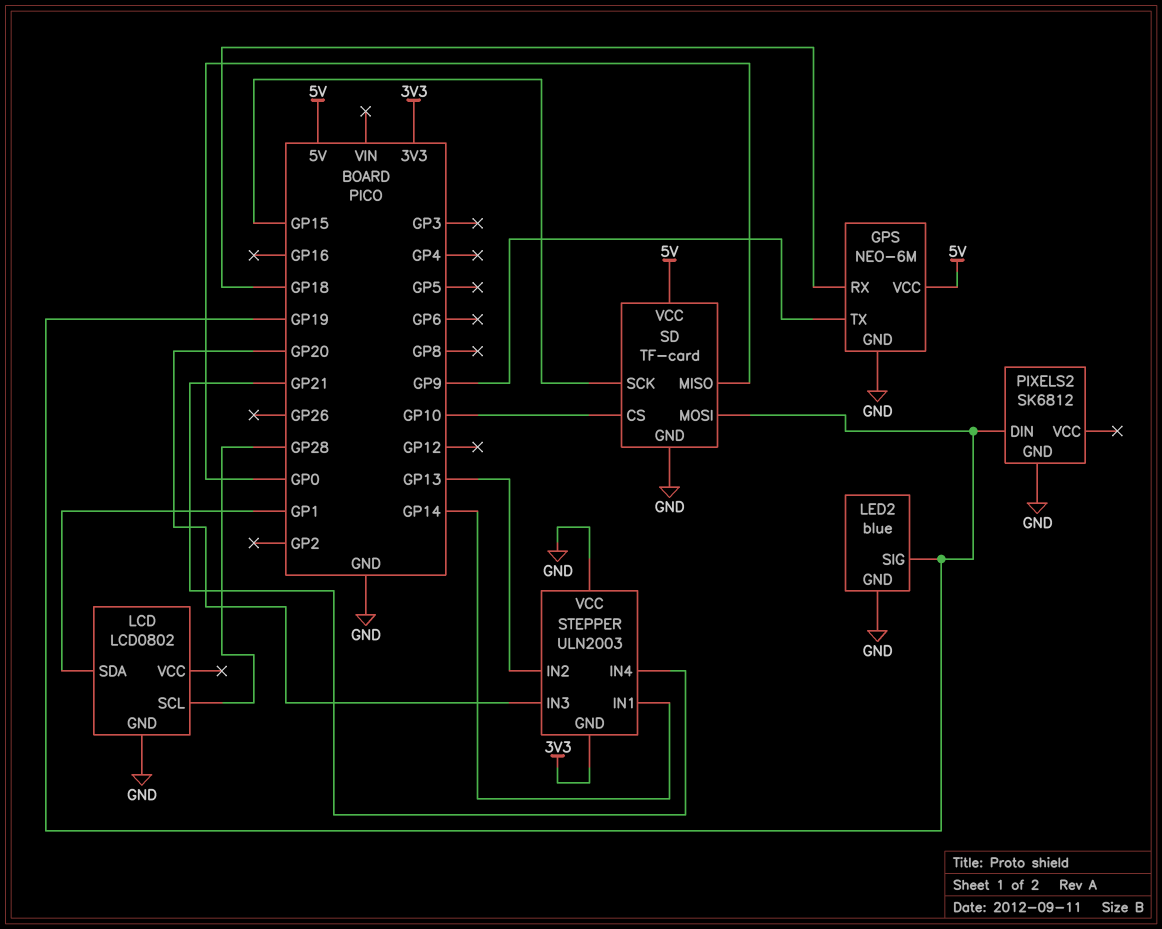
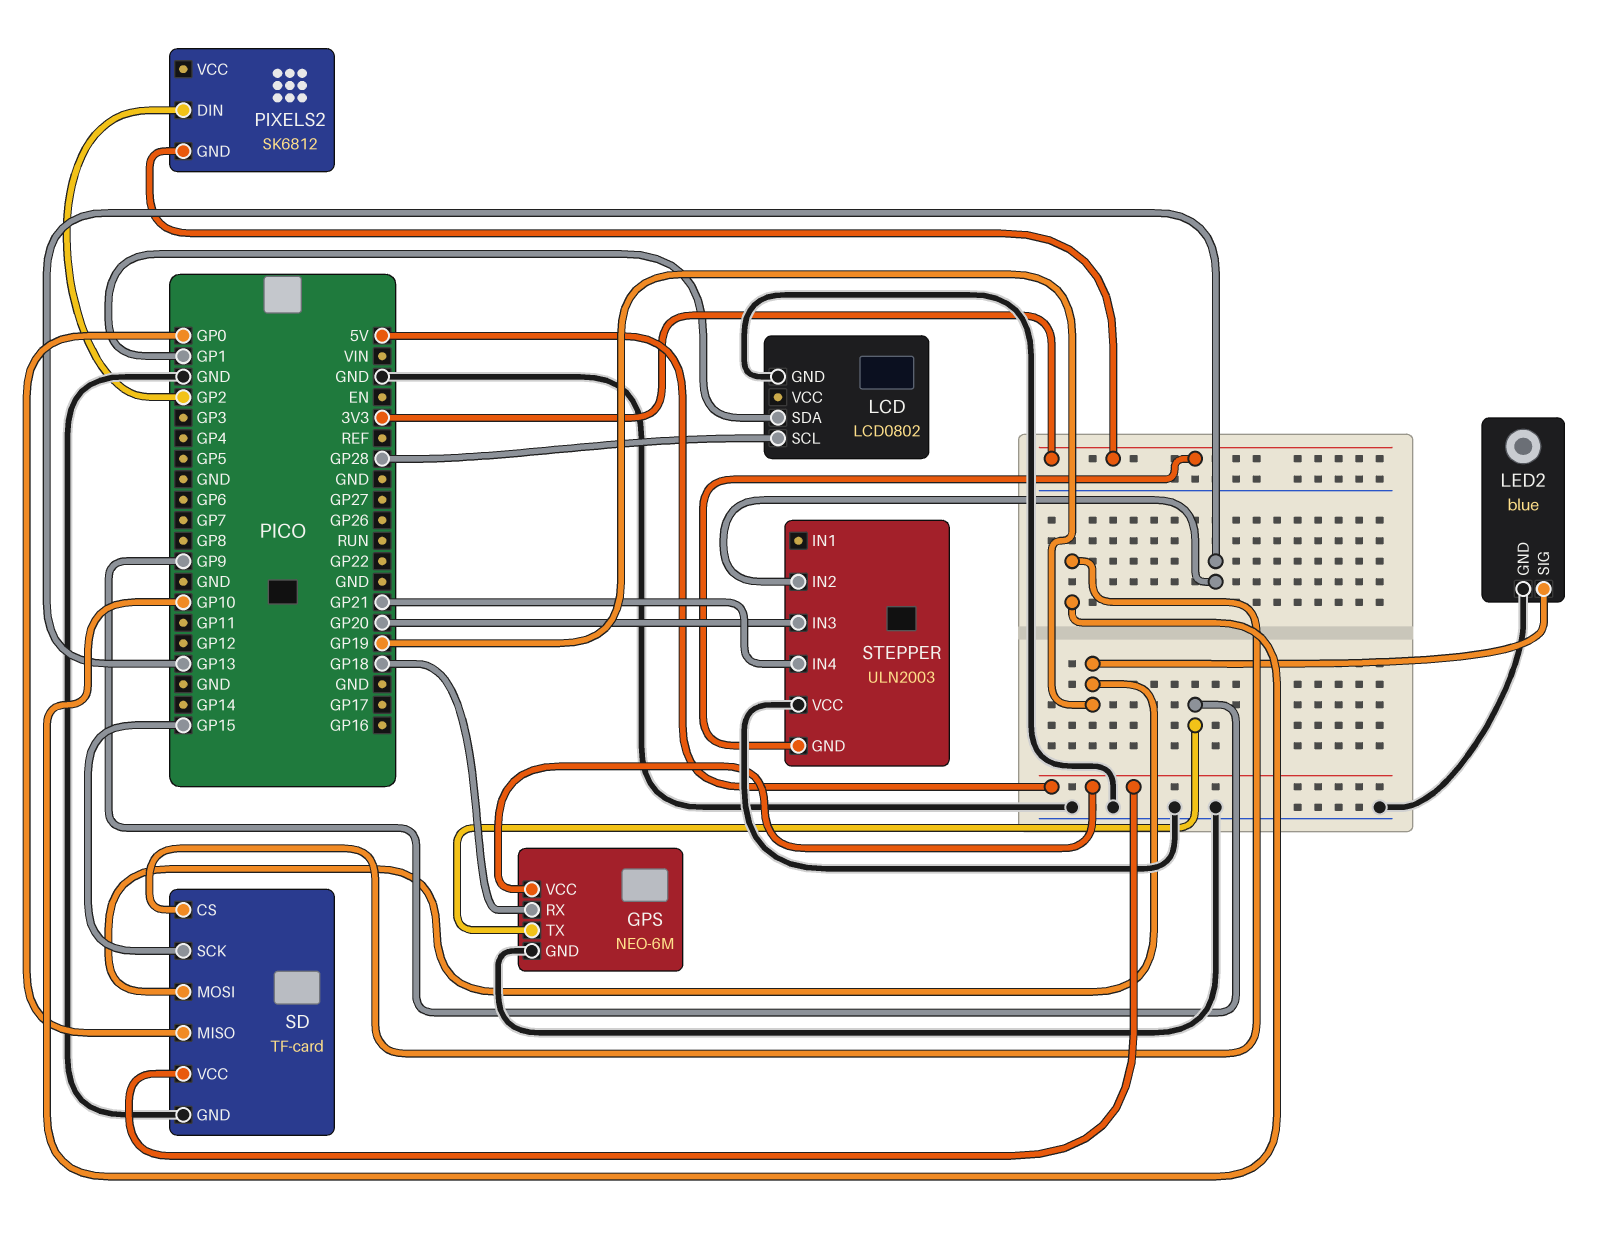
PIXELS2 pin DIN: GP19 -> GP2
PIXELS2 pin GND: GND -> 3V3
STEPPER pin IN1: GP14 -> none

